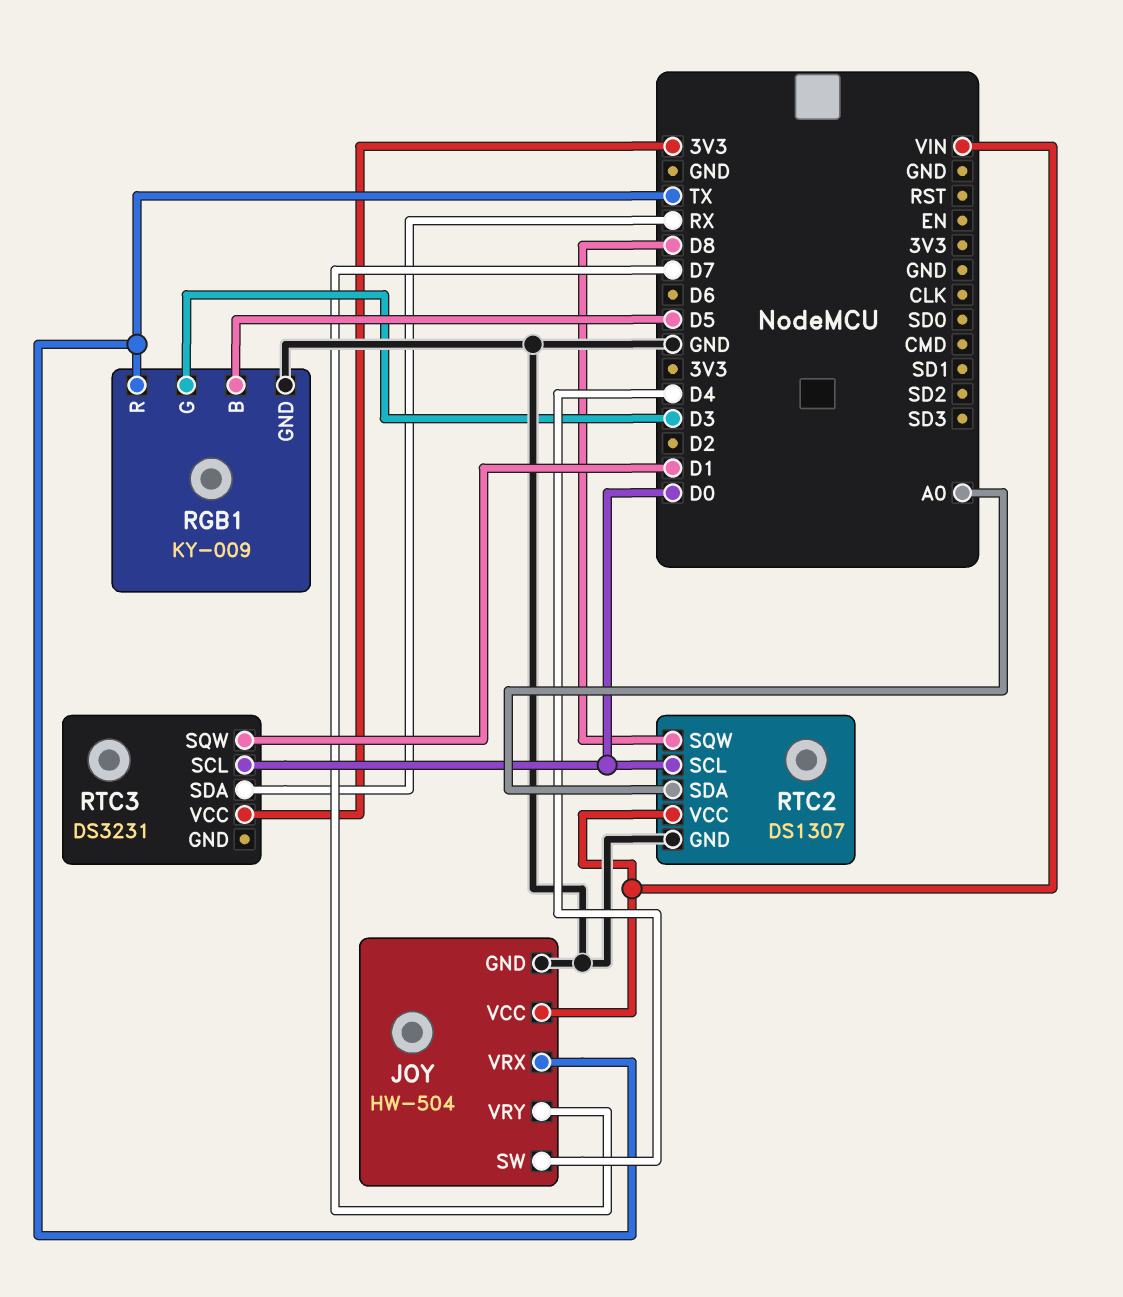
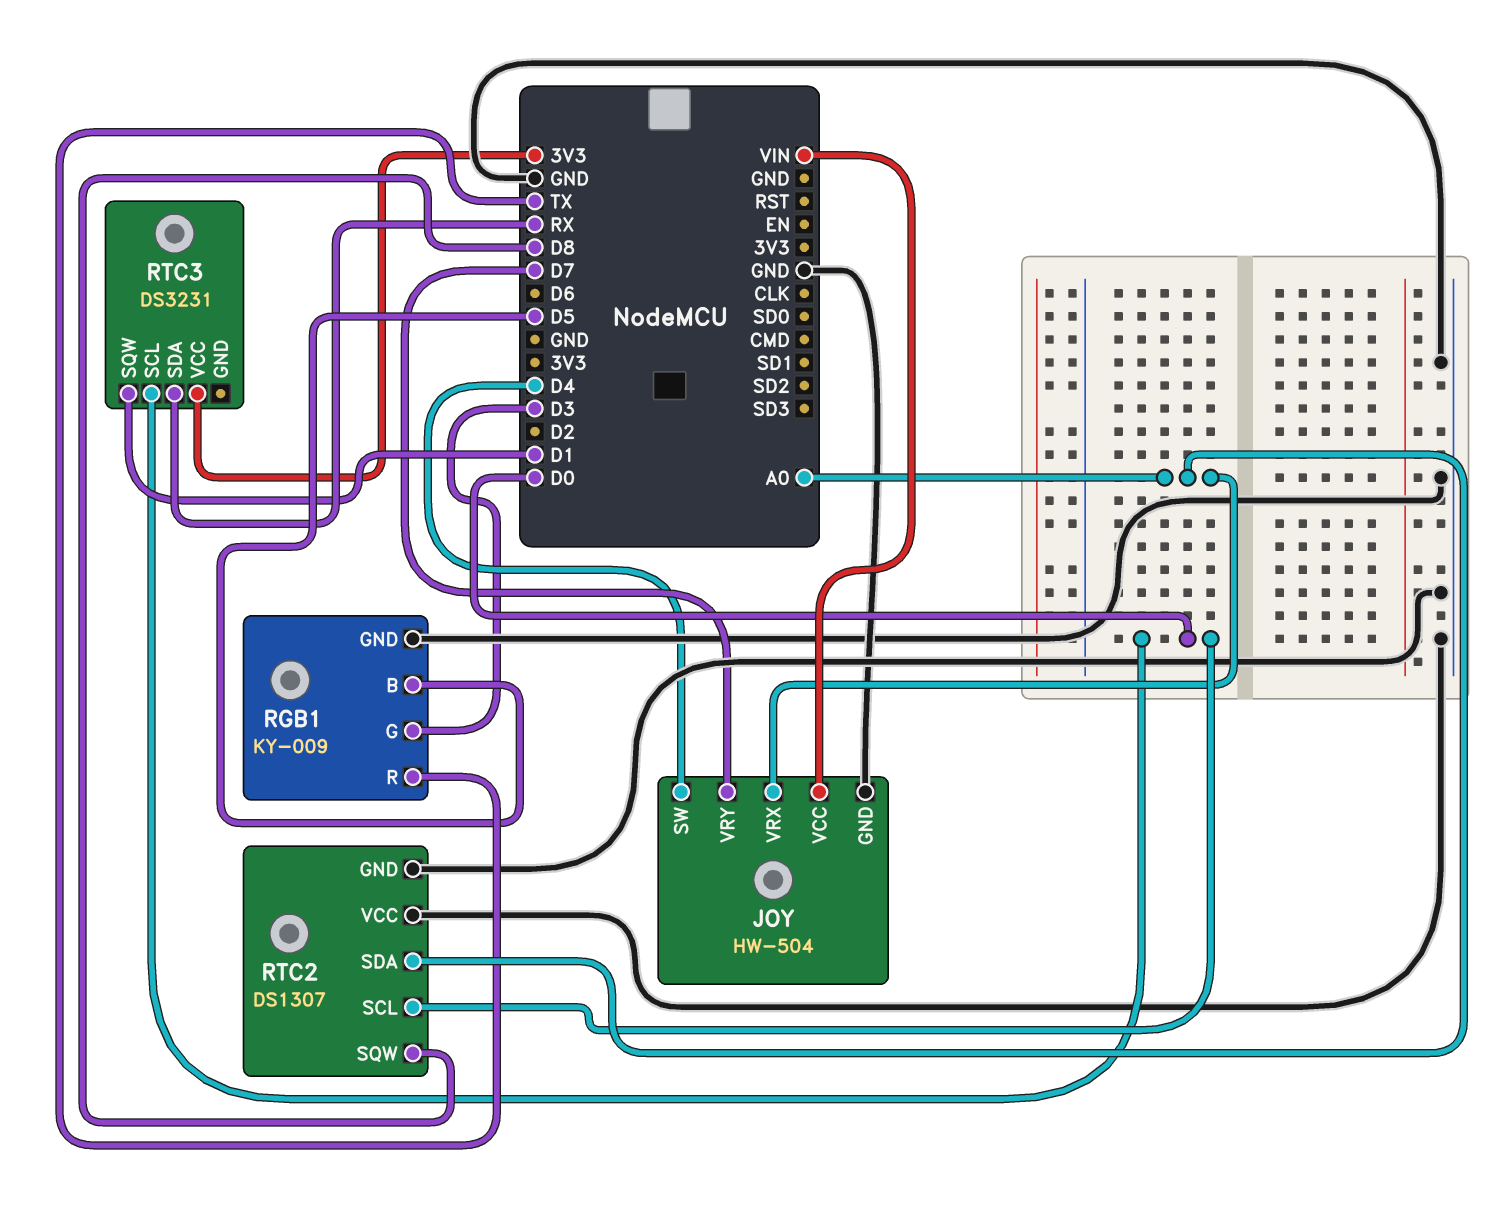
JOY pin VRX: TX -> A0
RTC2 pin VCC: VIN -> GND

